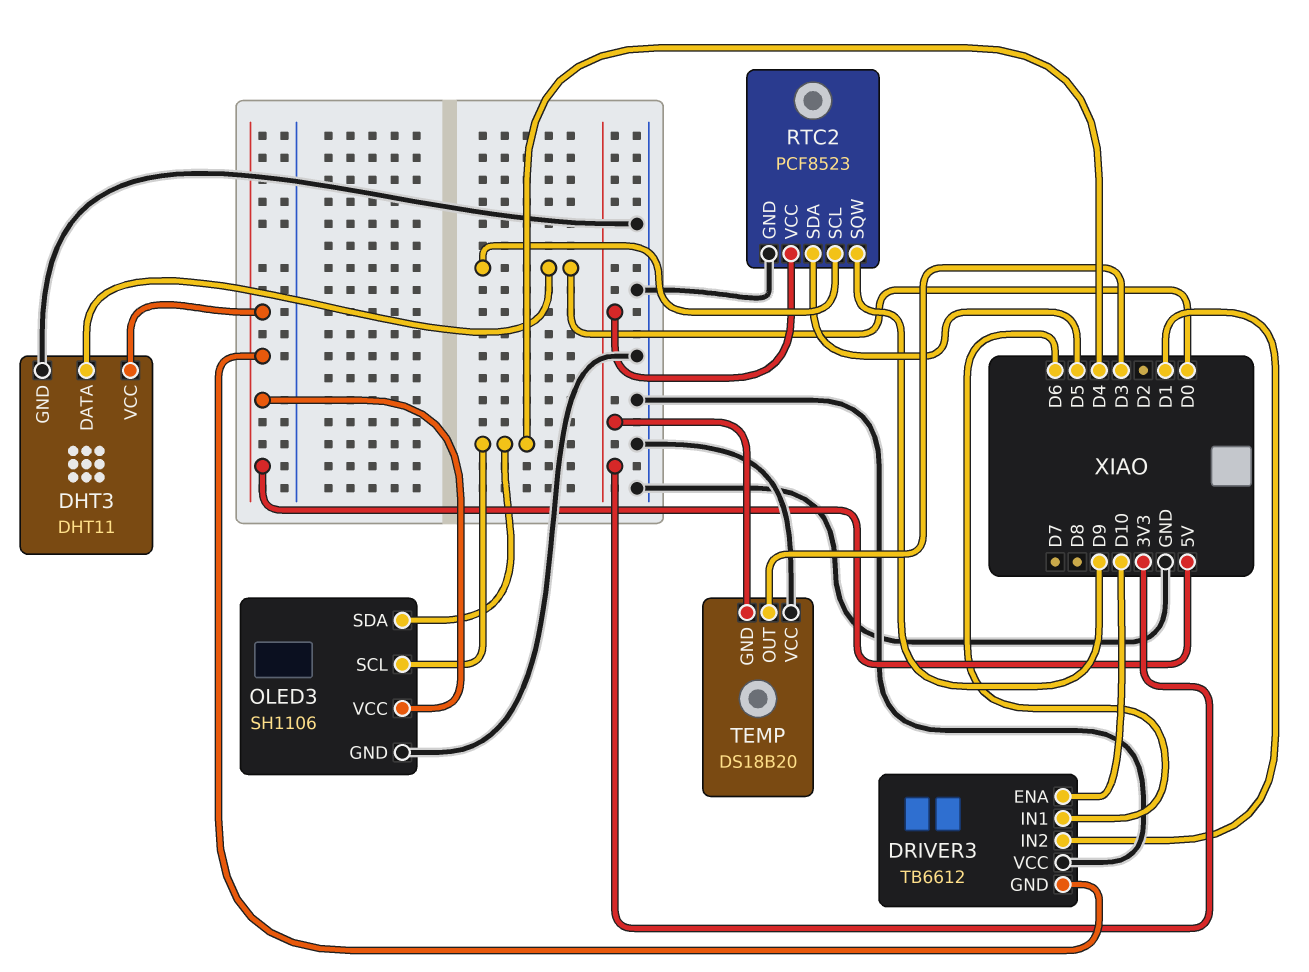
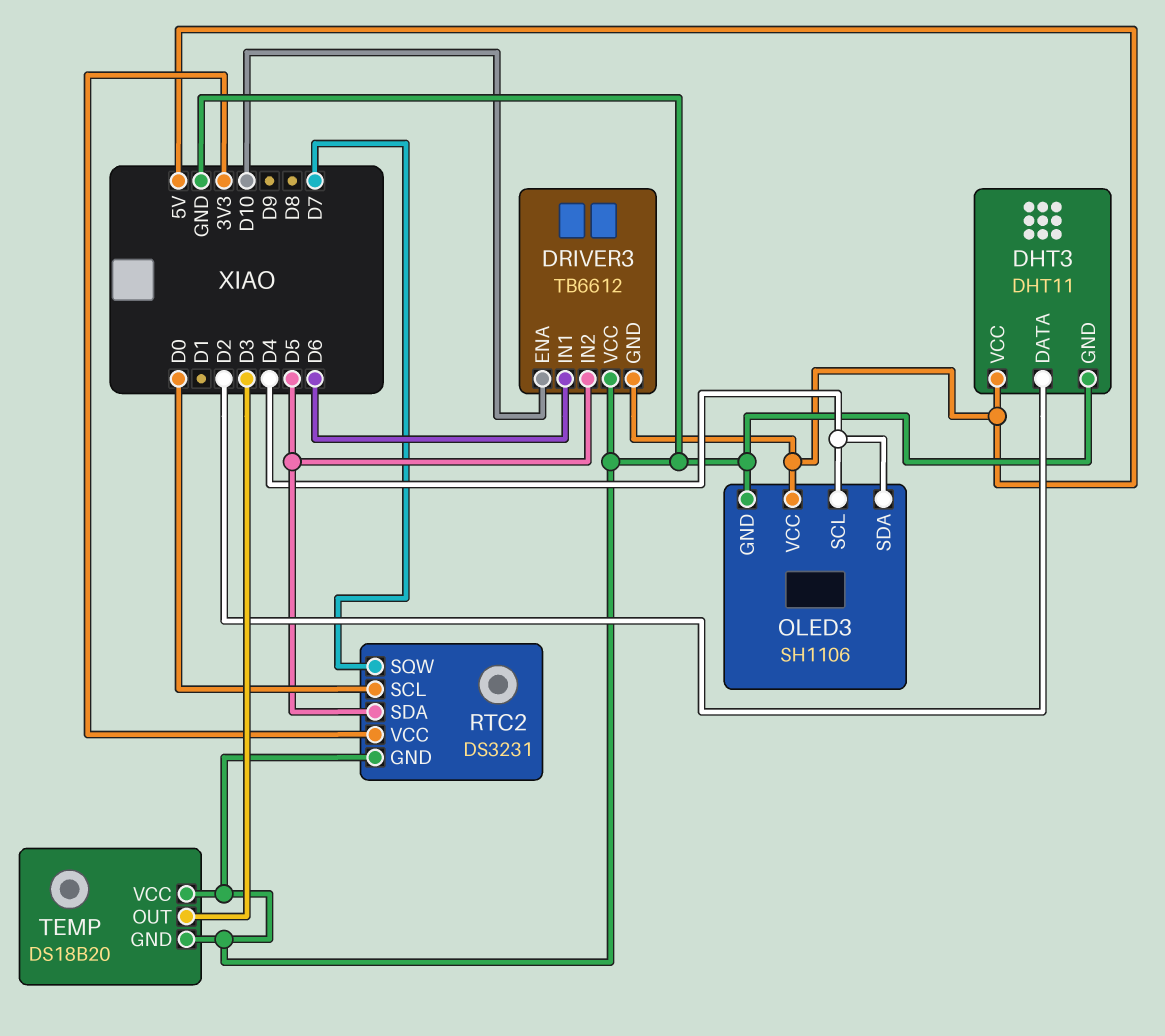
DHT3 pin DATA: D0 -> D2
DRIVER3 pin IN2: D1 -> D5
RTC2: PCF8523 -> DS3231
RTC2 pin SQW: D9 -> D7
TEMP pin GND: 3V3 -> GND

